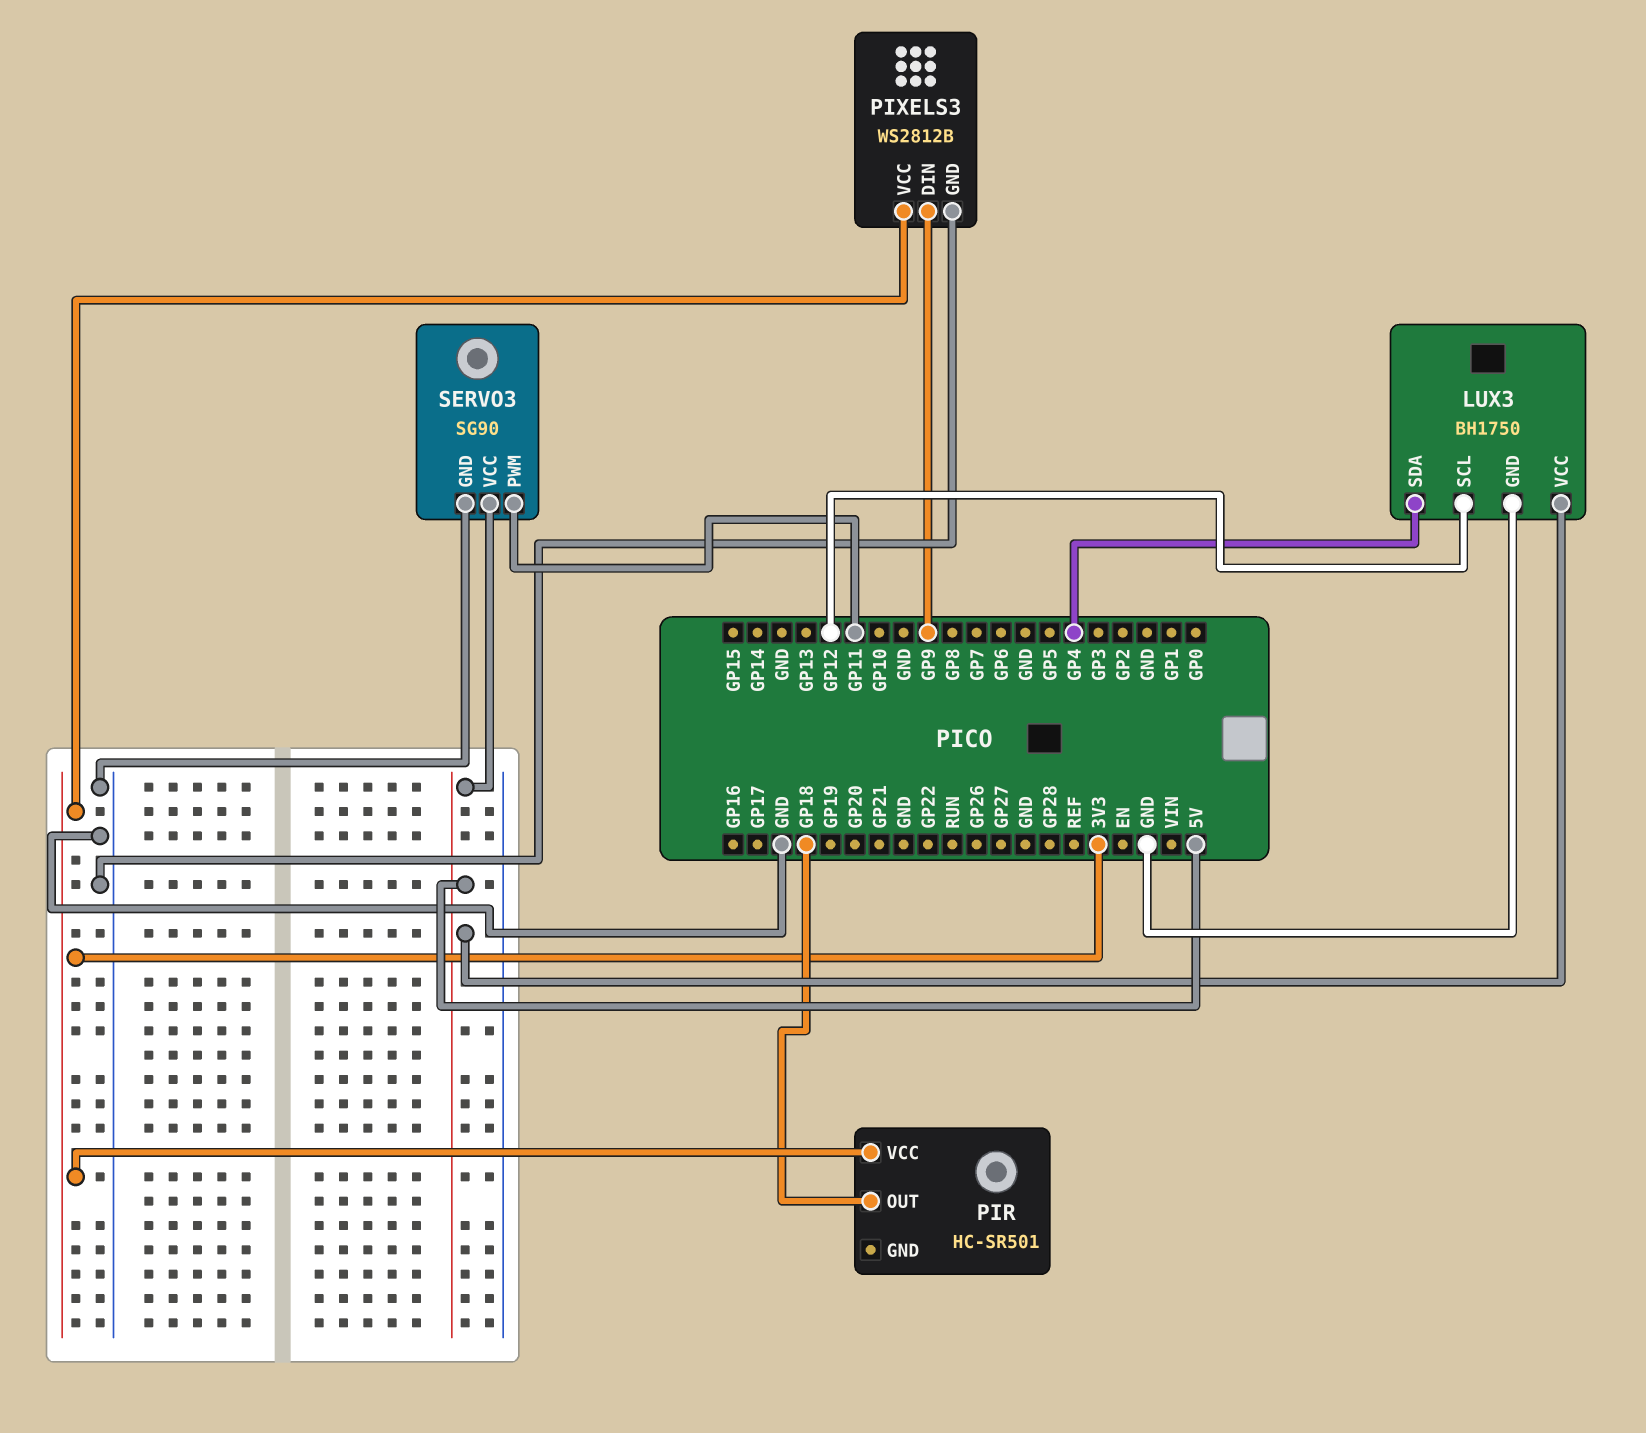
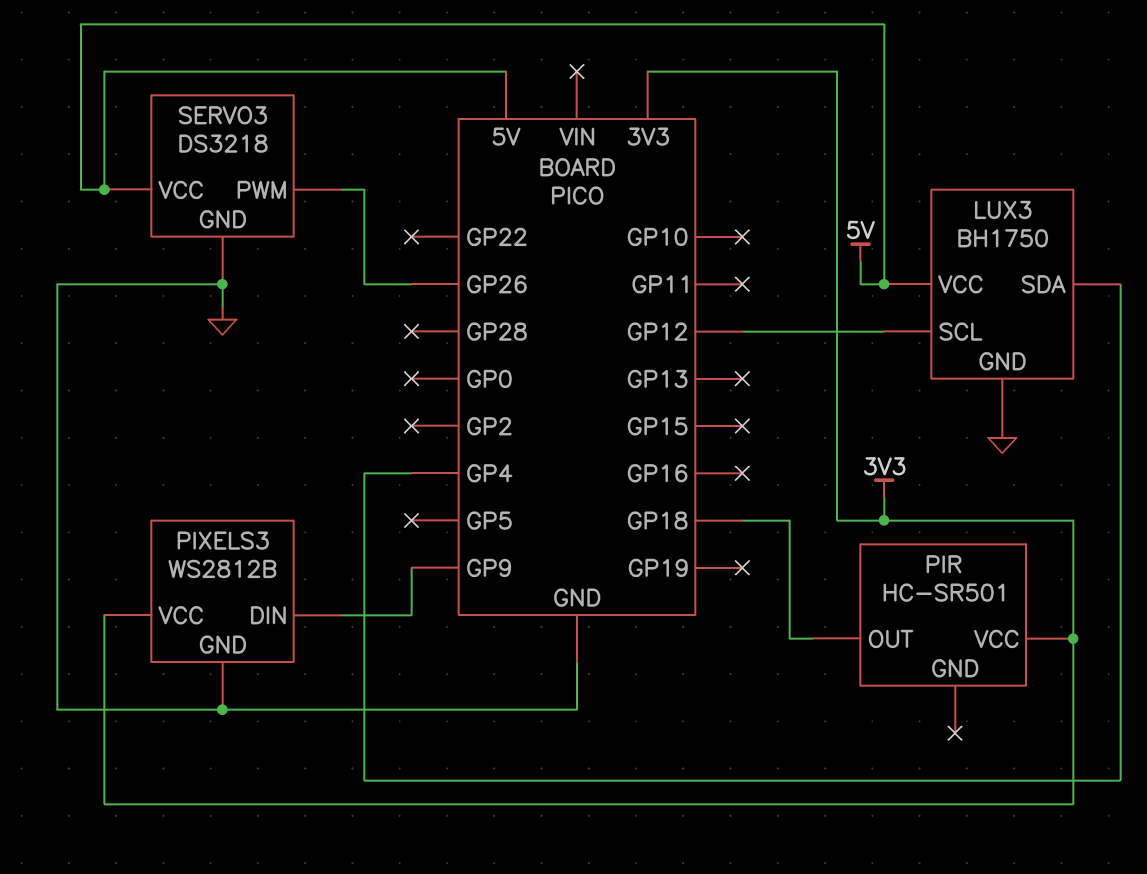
SERVO3: SG90 -> DS3218
SERVO3 pin PWM: GP11 -> GP26

